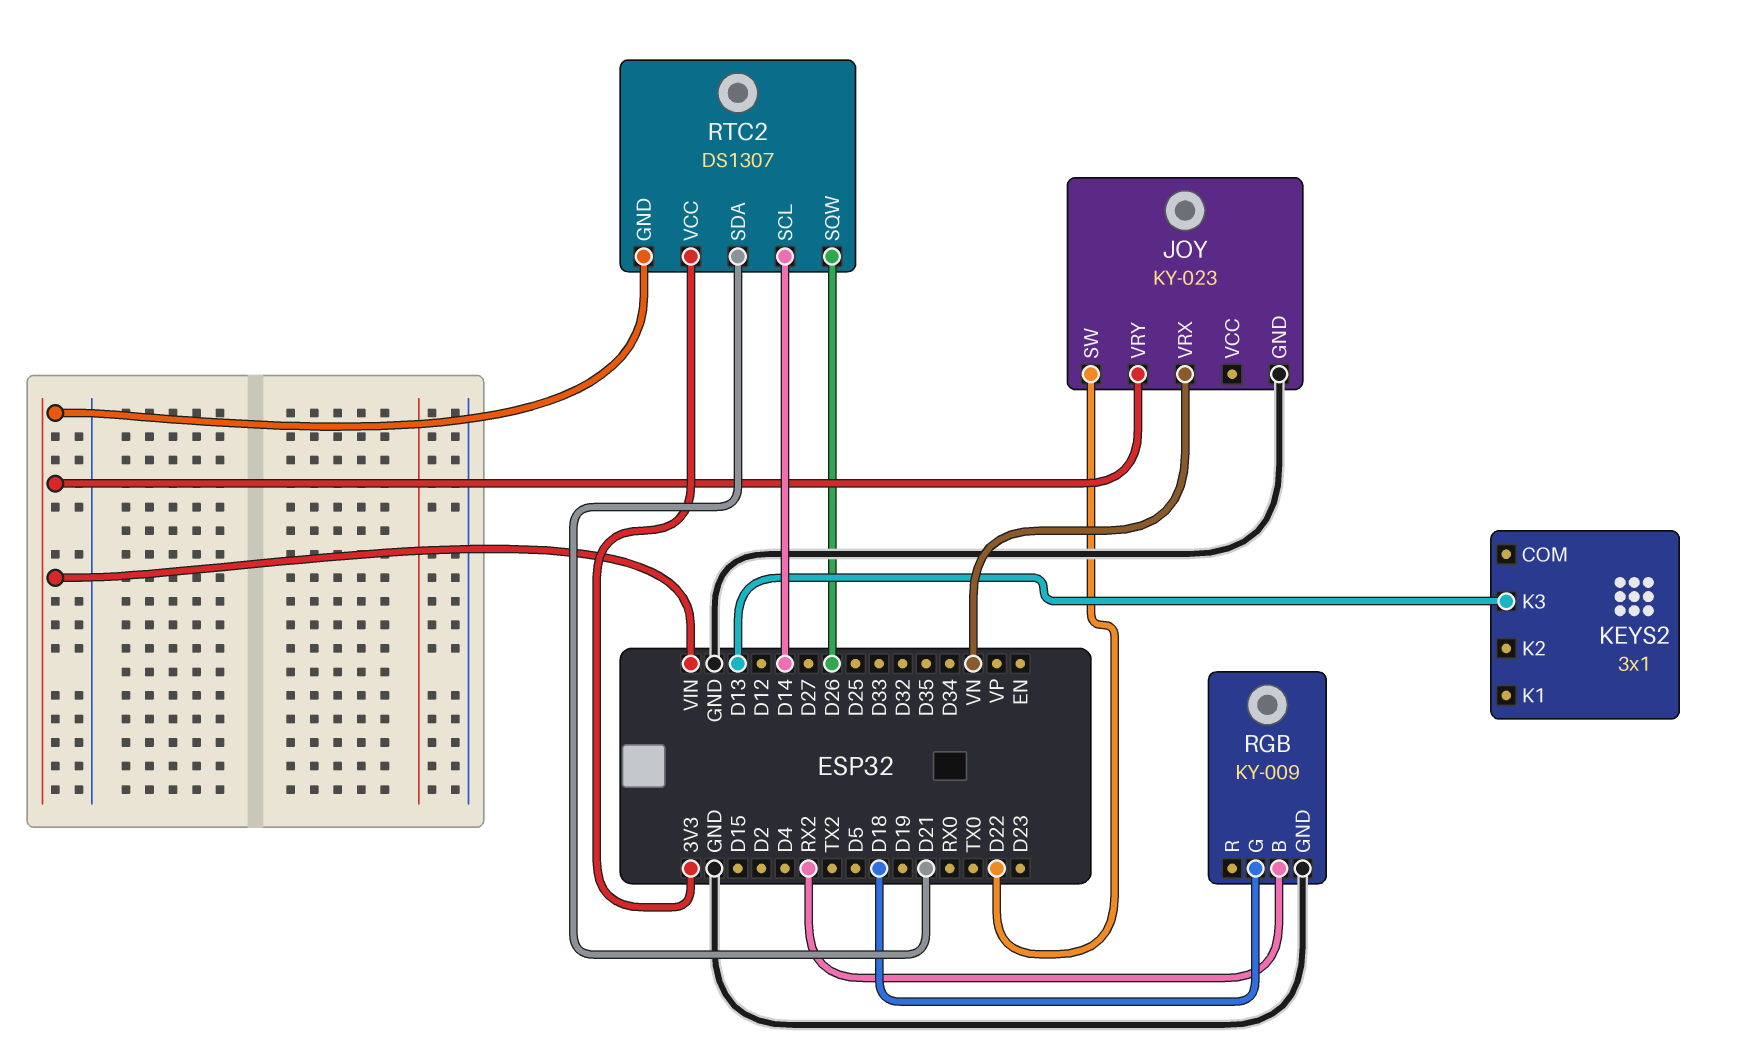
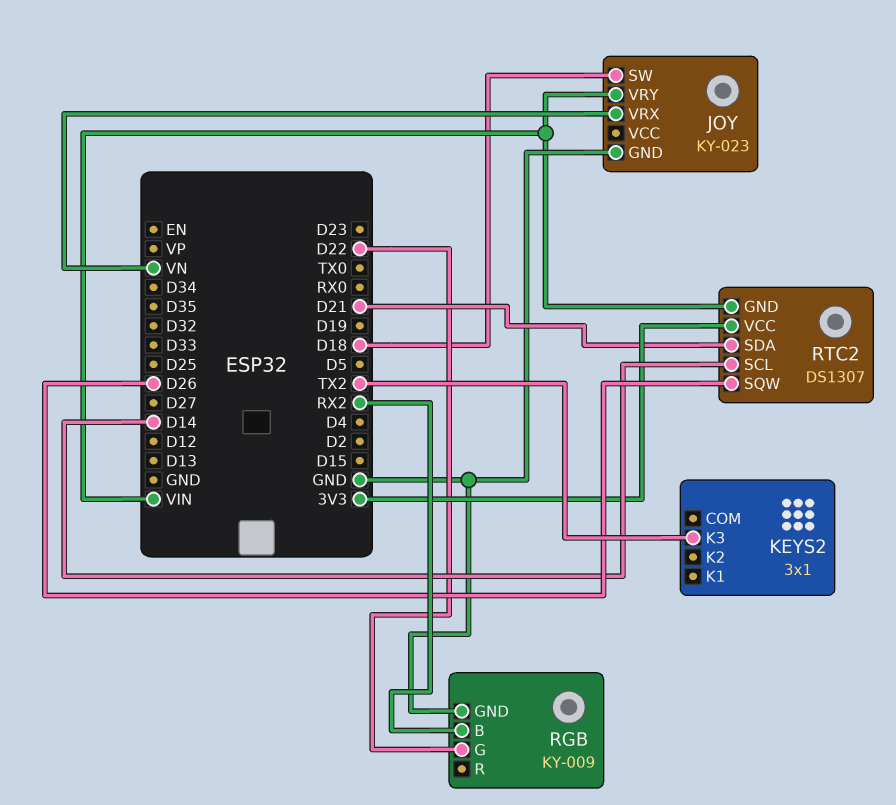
JOY pin SW: D22 -> D18
KEYS2 pin K3: D13 -> TX2
RGB pin G: D18 -> D22

